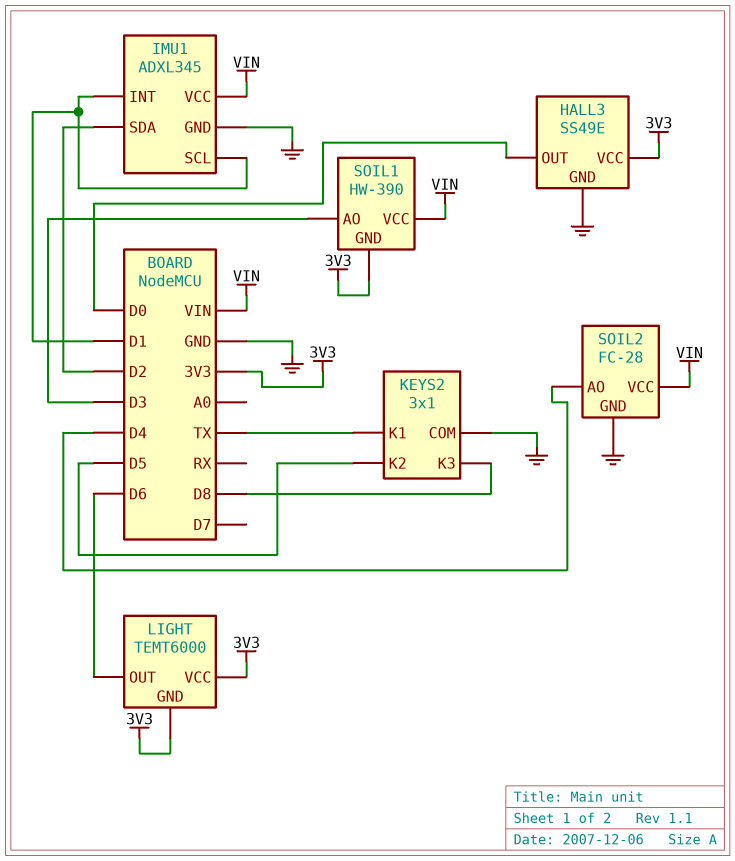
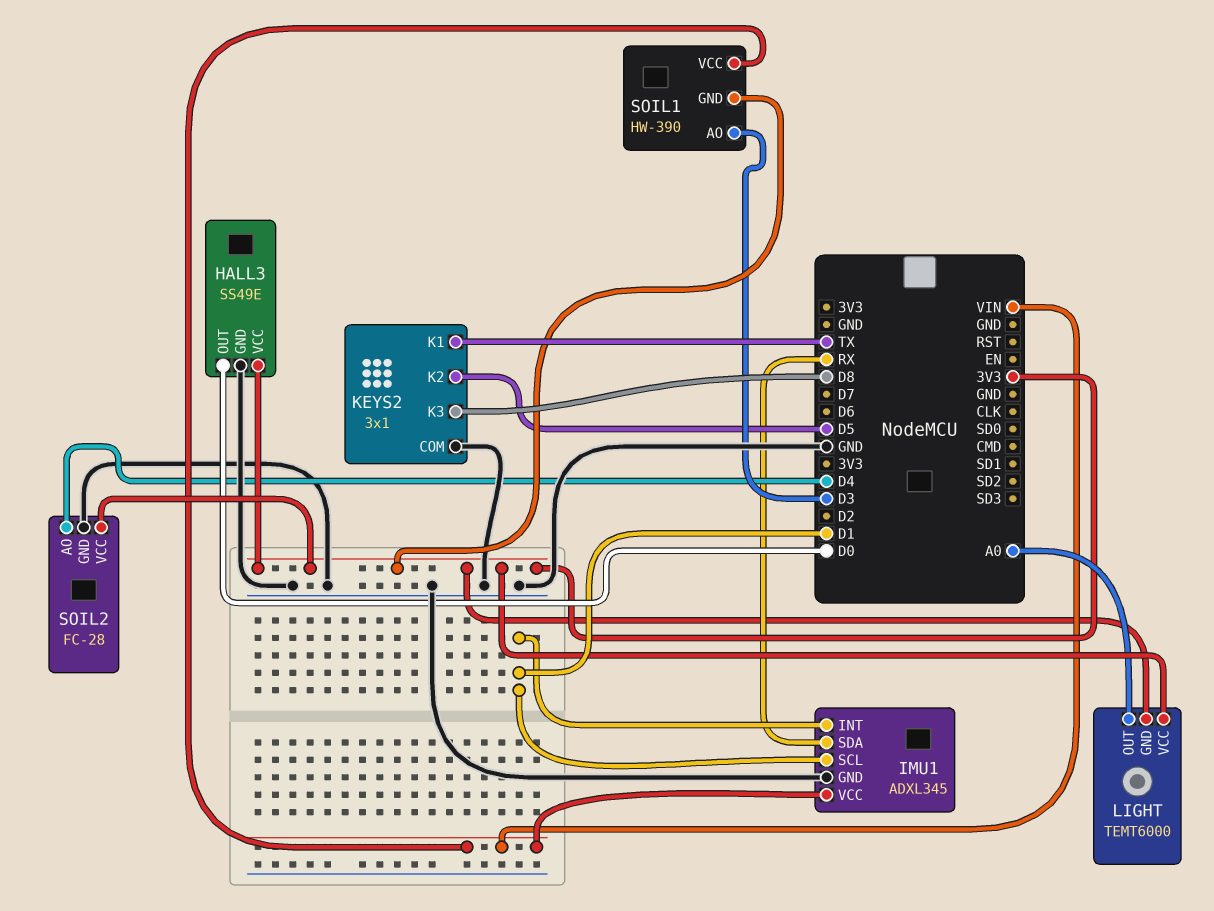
IMU1 pin SDA: D2 -> RX
LIGHT pin OUT: D6 -> A0
SOIL2 pin VCC: VIN -> 3V3

